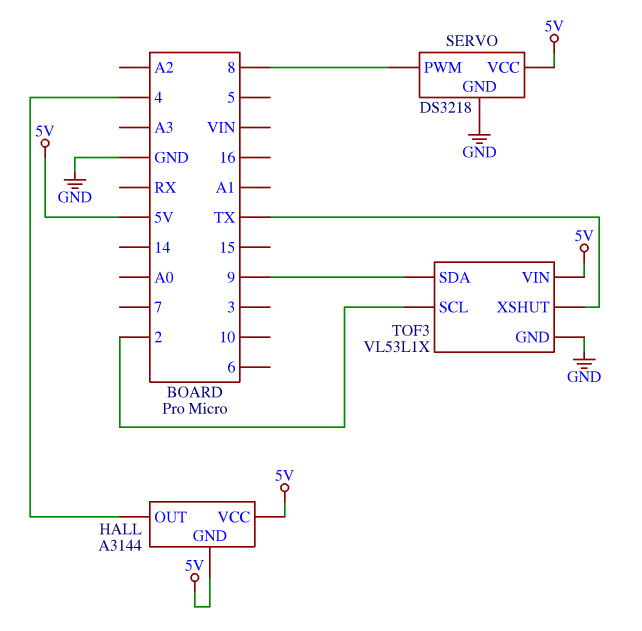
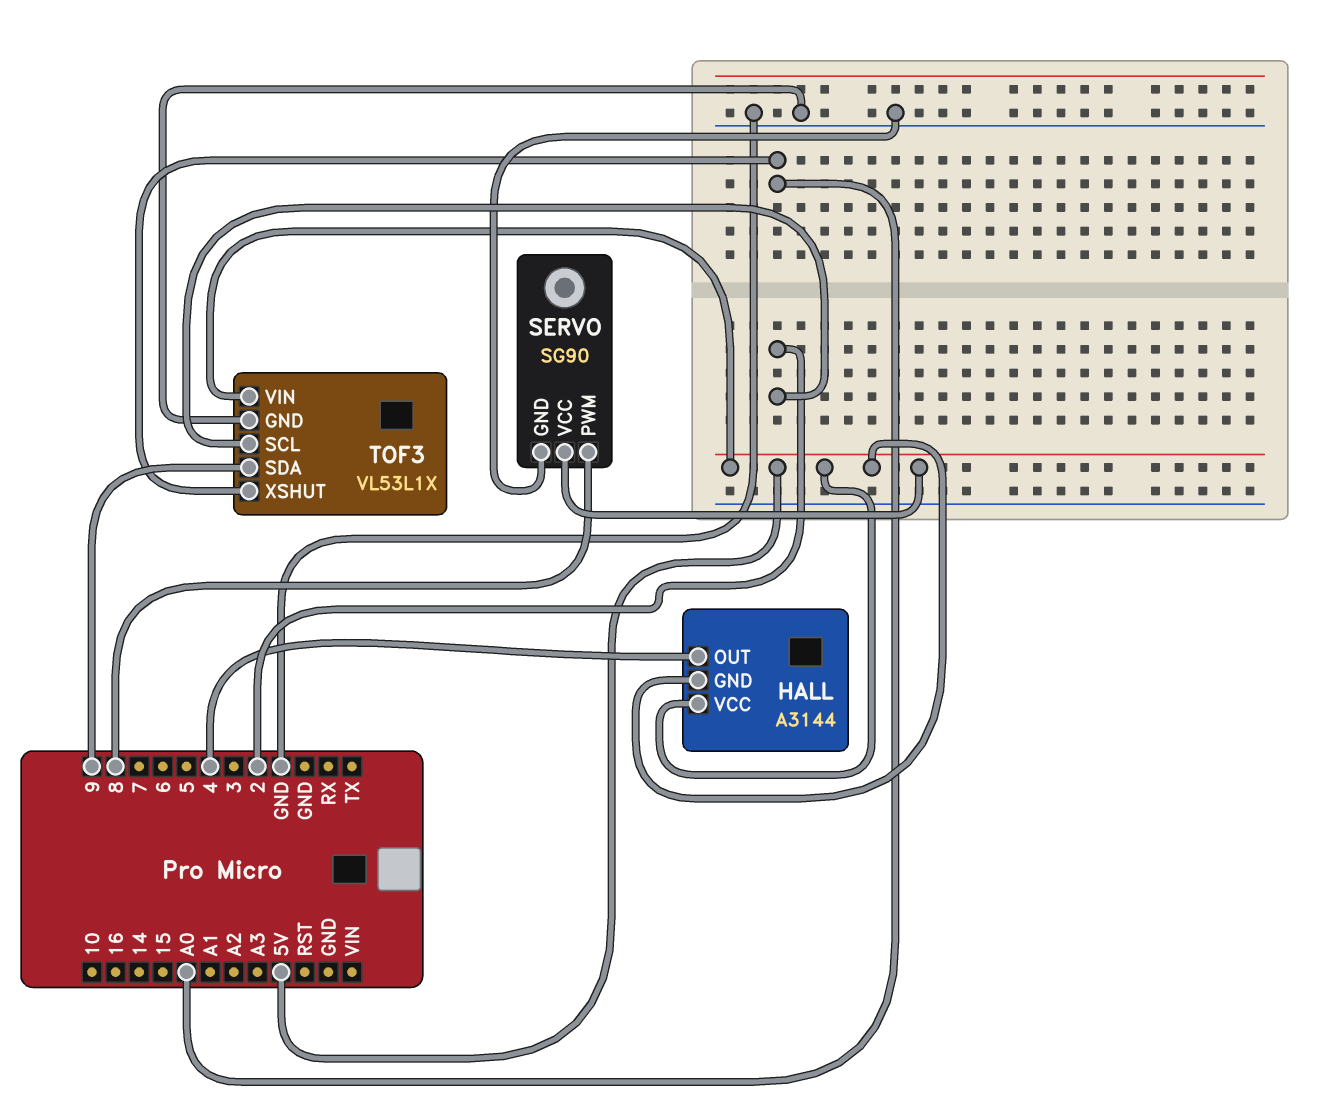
SERVO: DS3218 -> SG90
TOF3 pin XSHUT: TX -> A0

